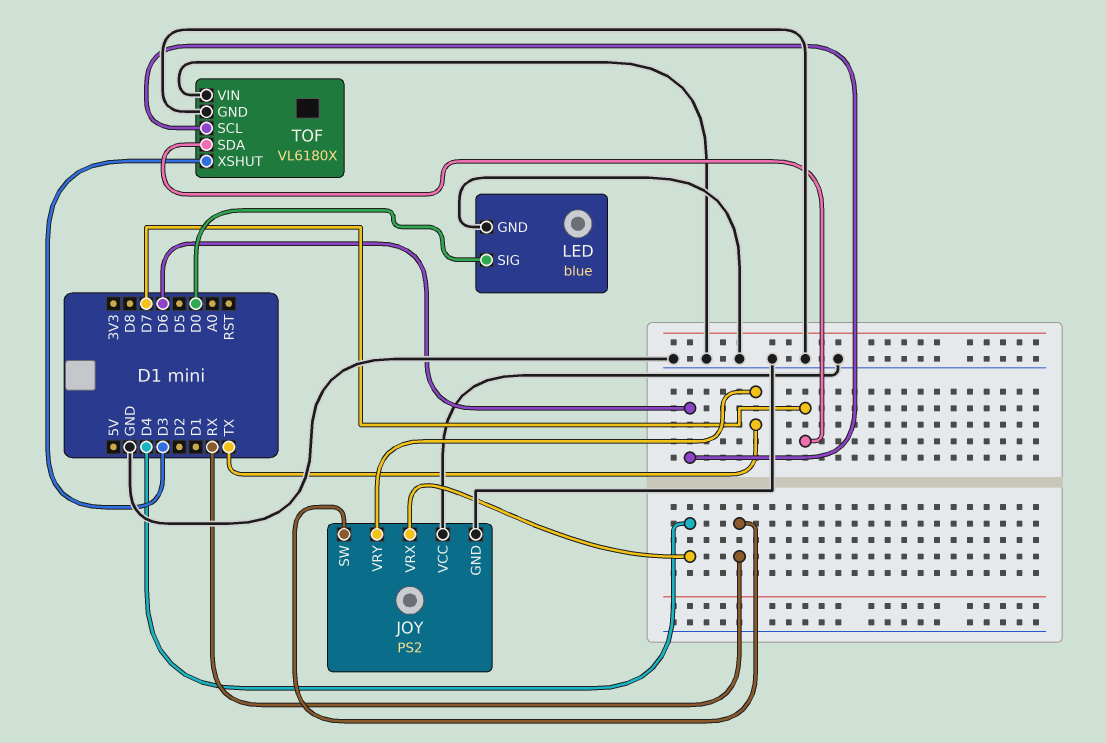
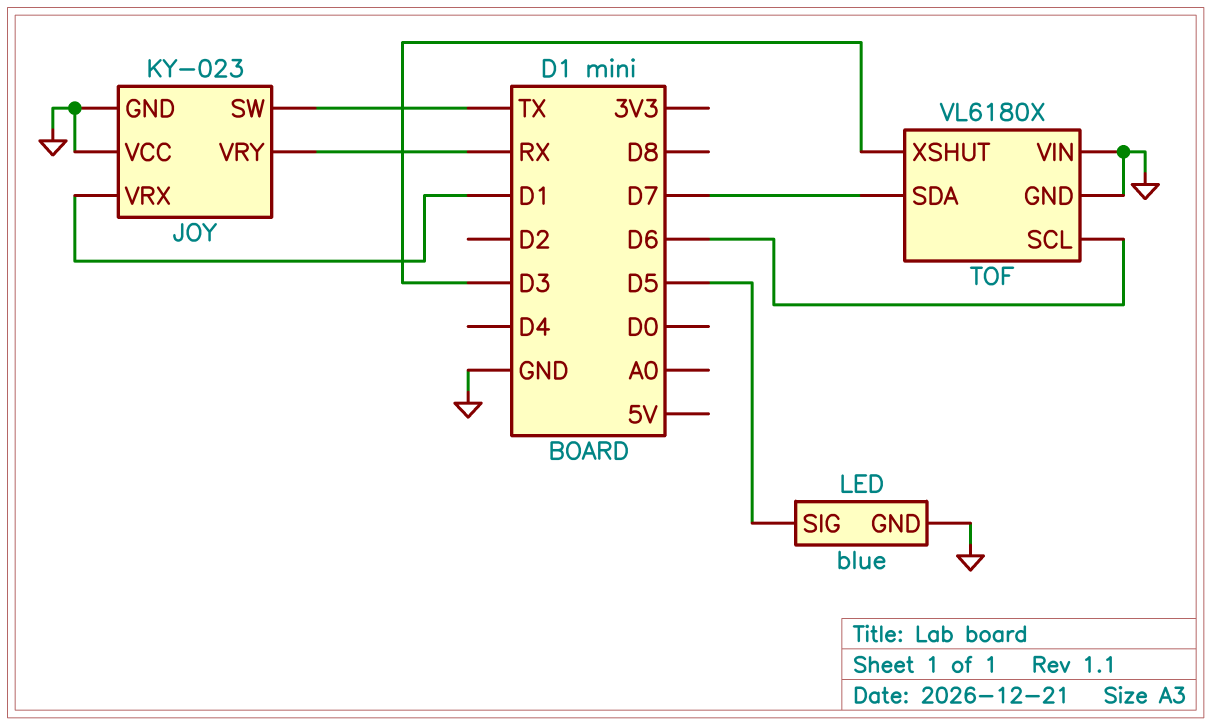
JOY: PS2 -> KY-023
JOY pin SW: RX -> TX
JOY pin VRX: D4 -> D1
JOY pin VRY: TX -> RX
LED pin SIG: D0 -> D5

